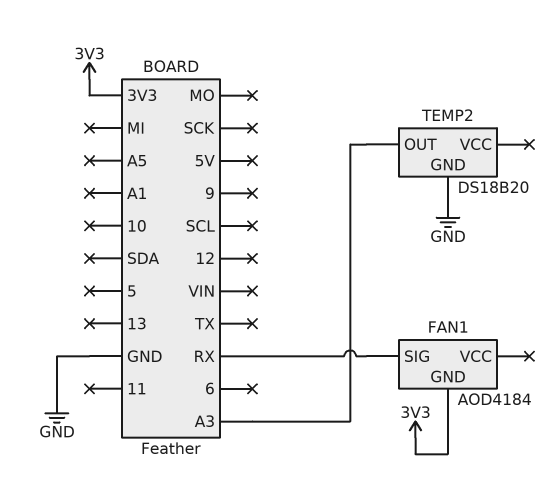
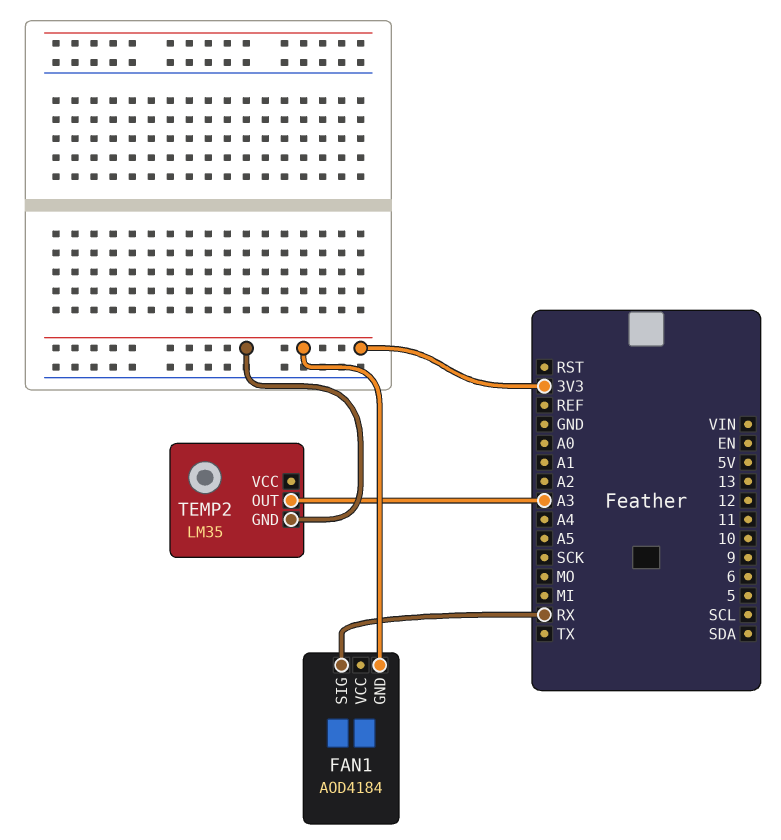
TEMP2: DS18B20 -> LM35
TEMP2 pin GND: GND -> 3V3

